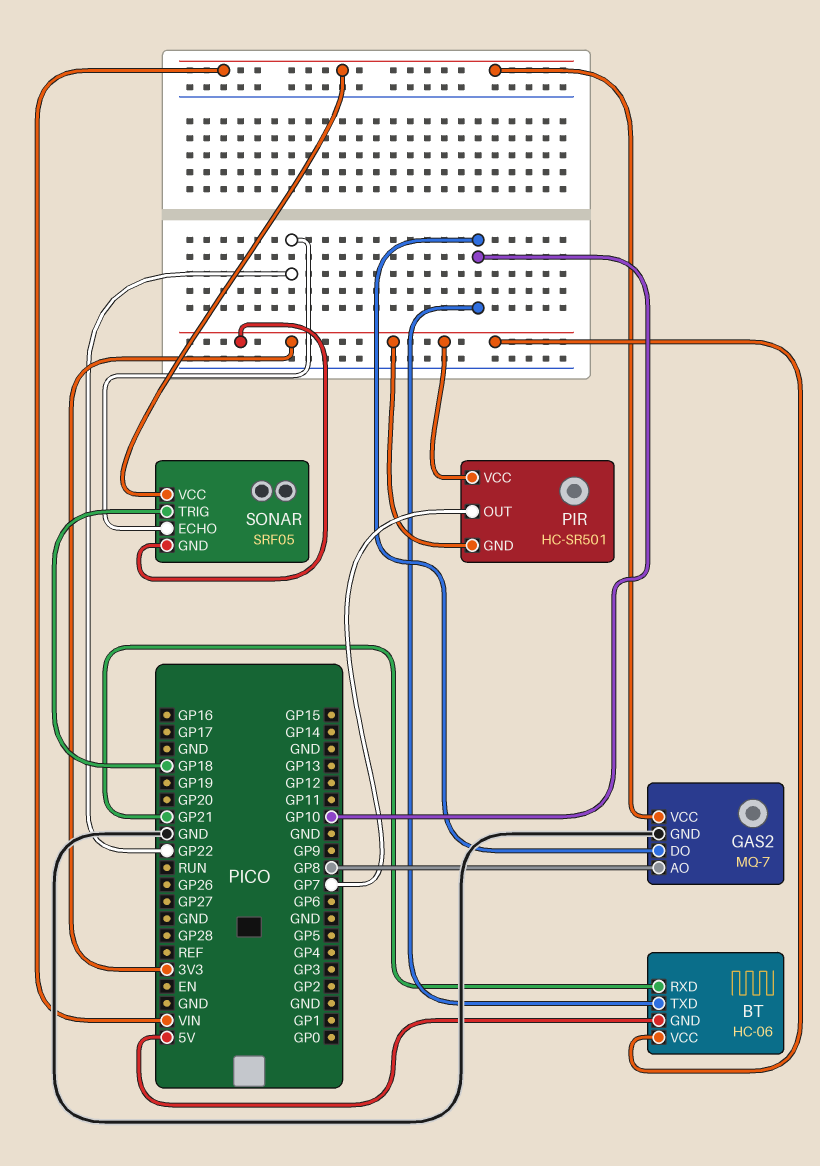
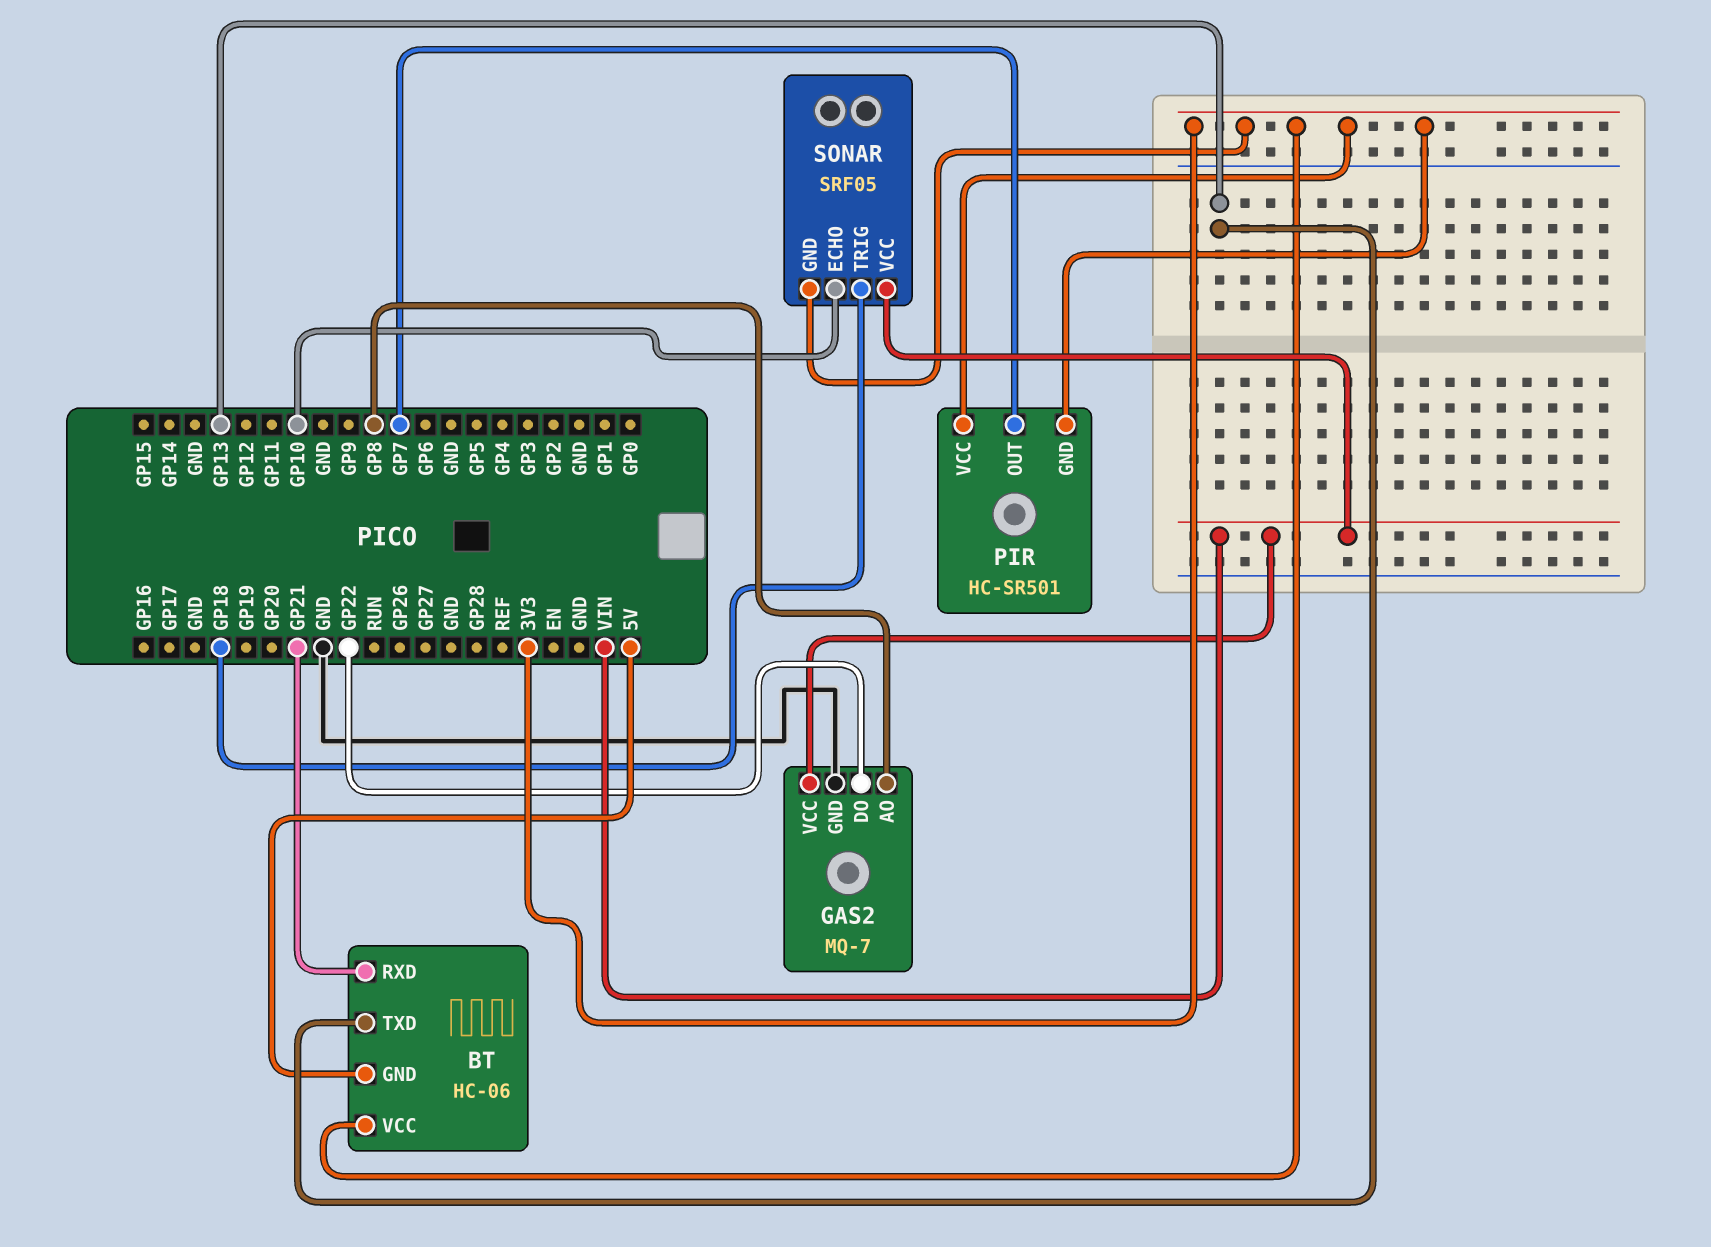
BT pin TXD: GP10 -> GP13
GAS2 pin DO: GP10 -> GP22
SONAR pin ECHO: GP22 -> GP10

